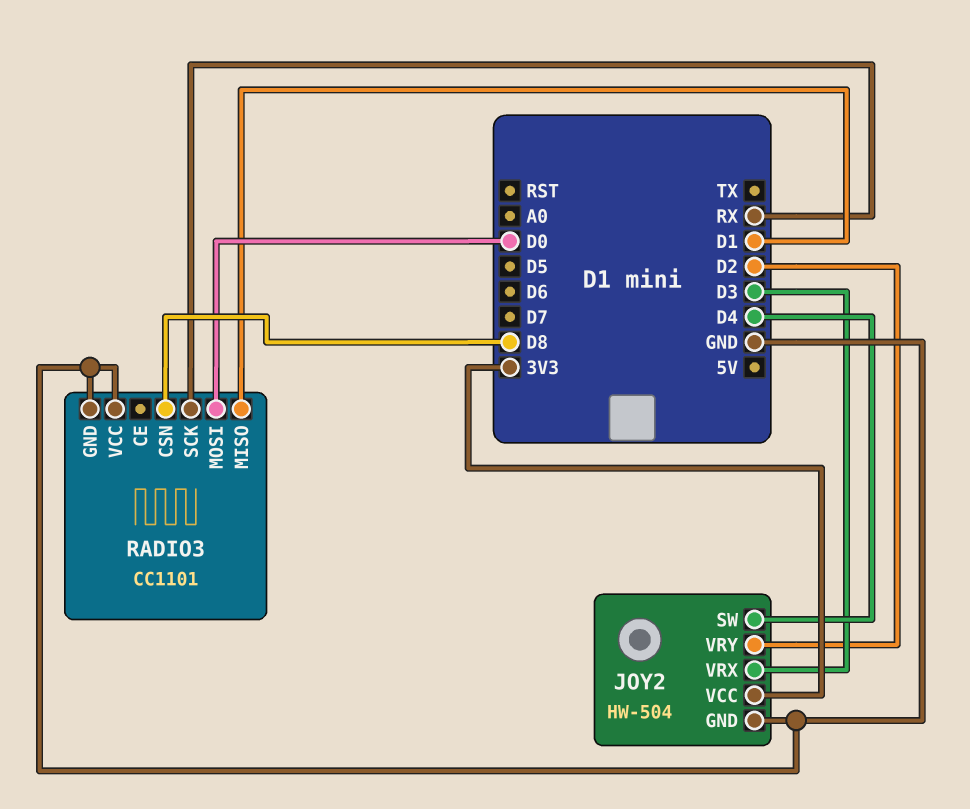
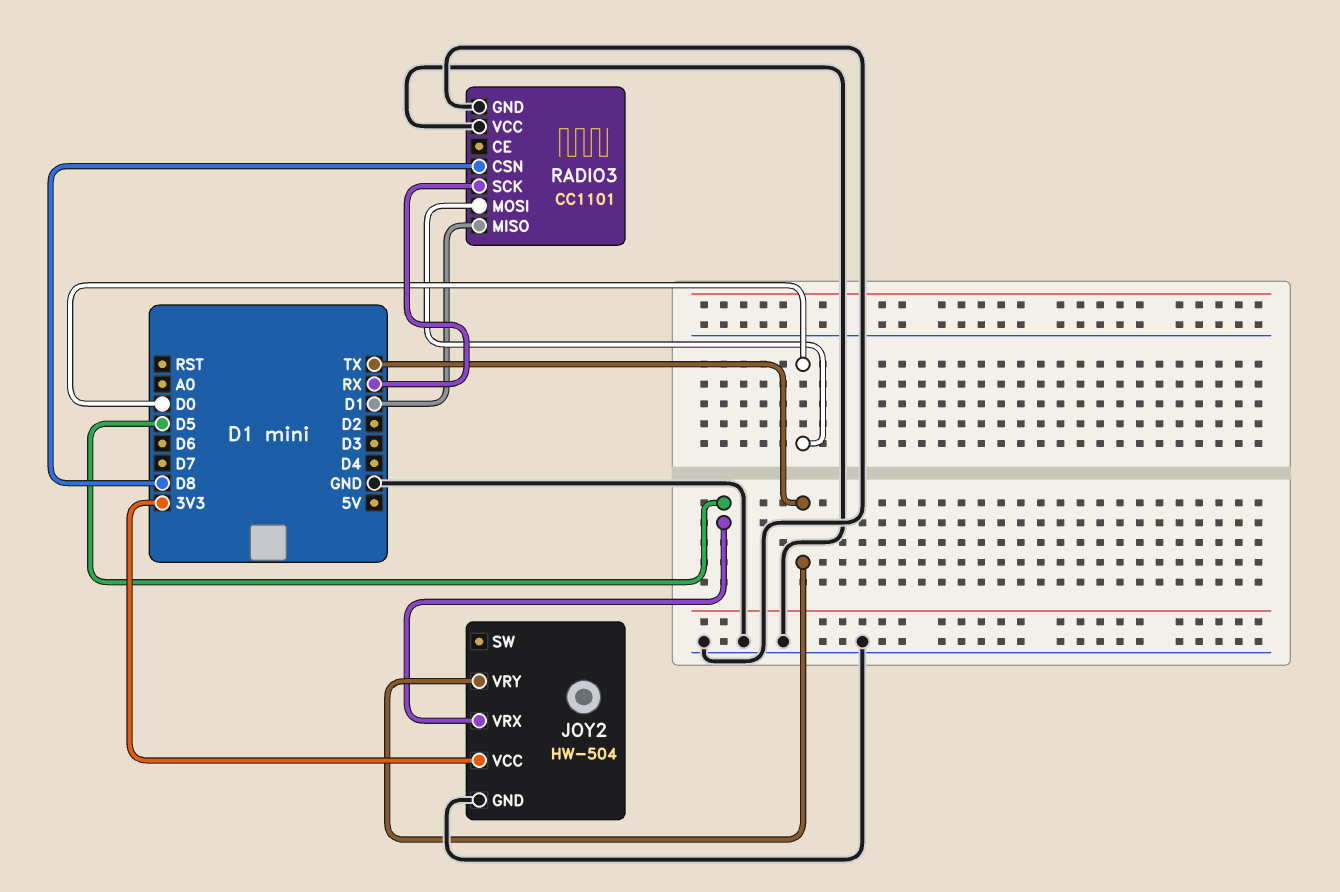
JOY2 pin SW: D4 -> none
JOY2 pin VRX: D3 -> D5
JOY2 pin VRY: D2 -> TX

